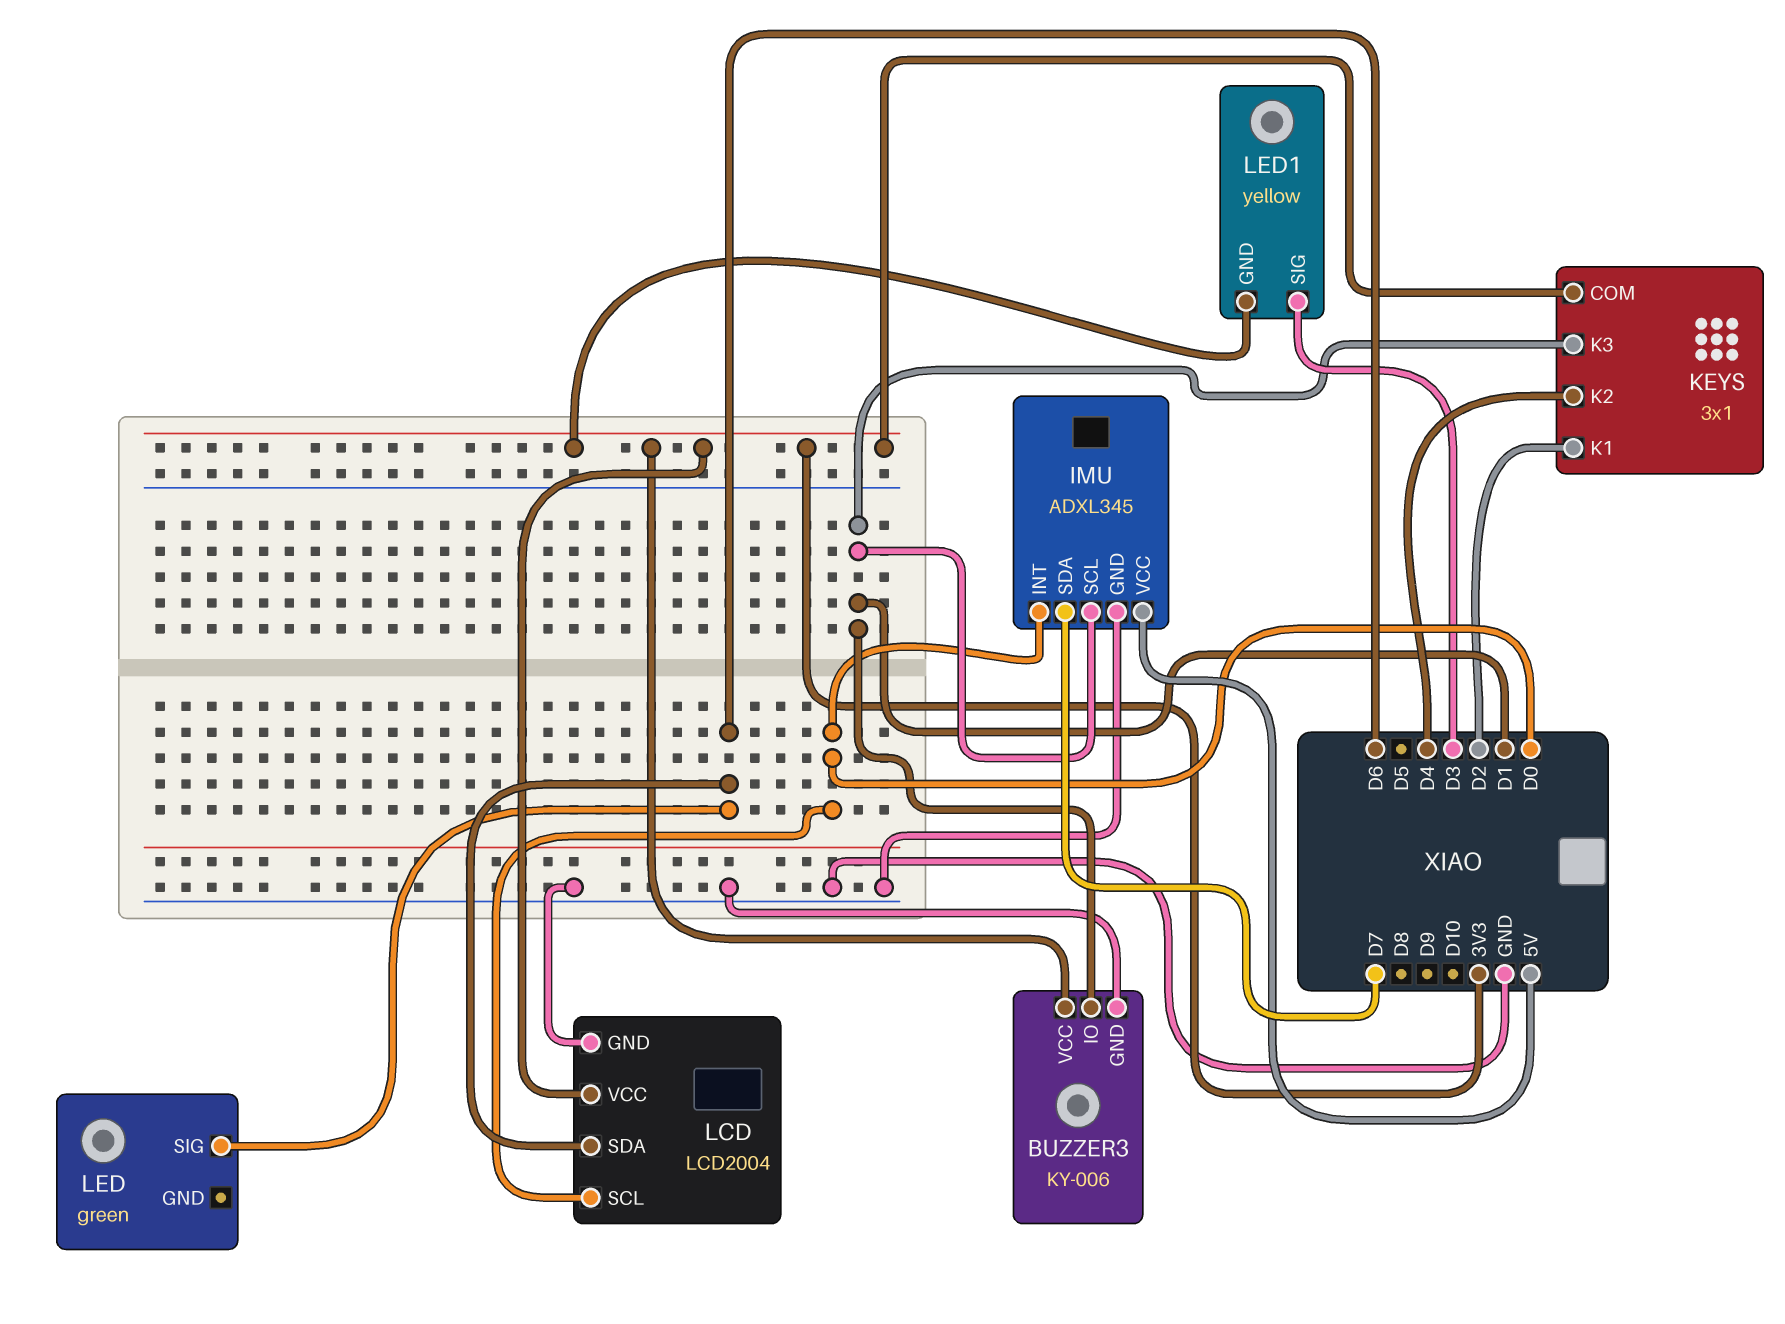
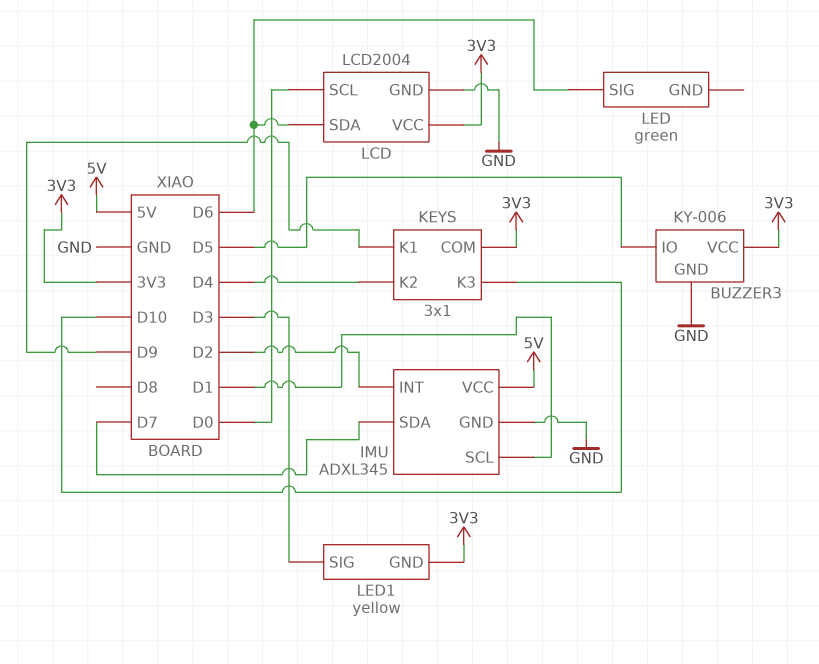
BUZZER3 pin IO: D1 -> D5
IMU pin INT: D0 -> D2
KEYS pin K1: D2 -> D9
KEYS pin K3: D1 -> D10

